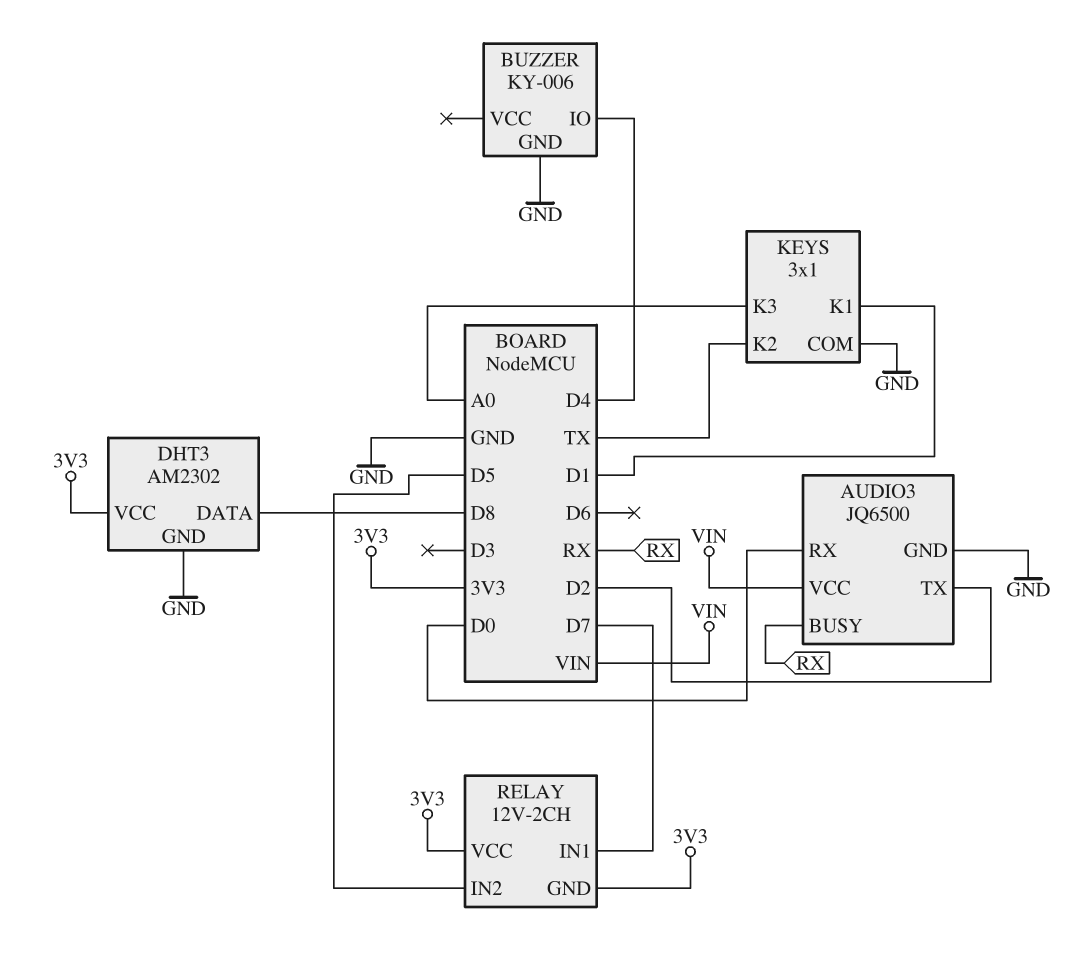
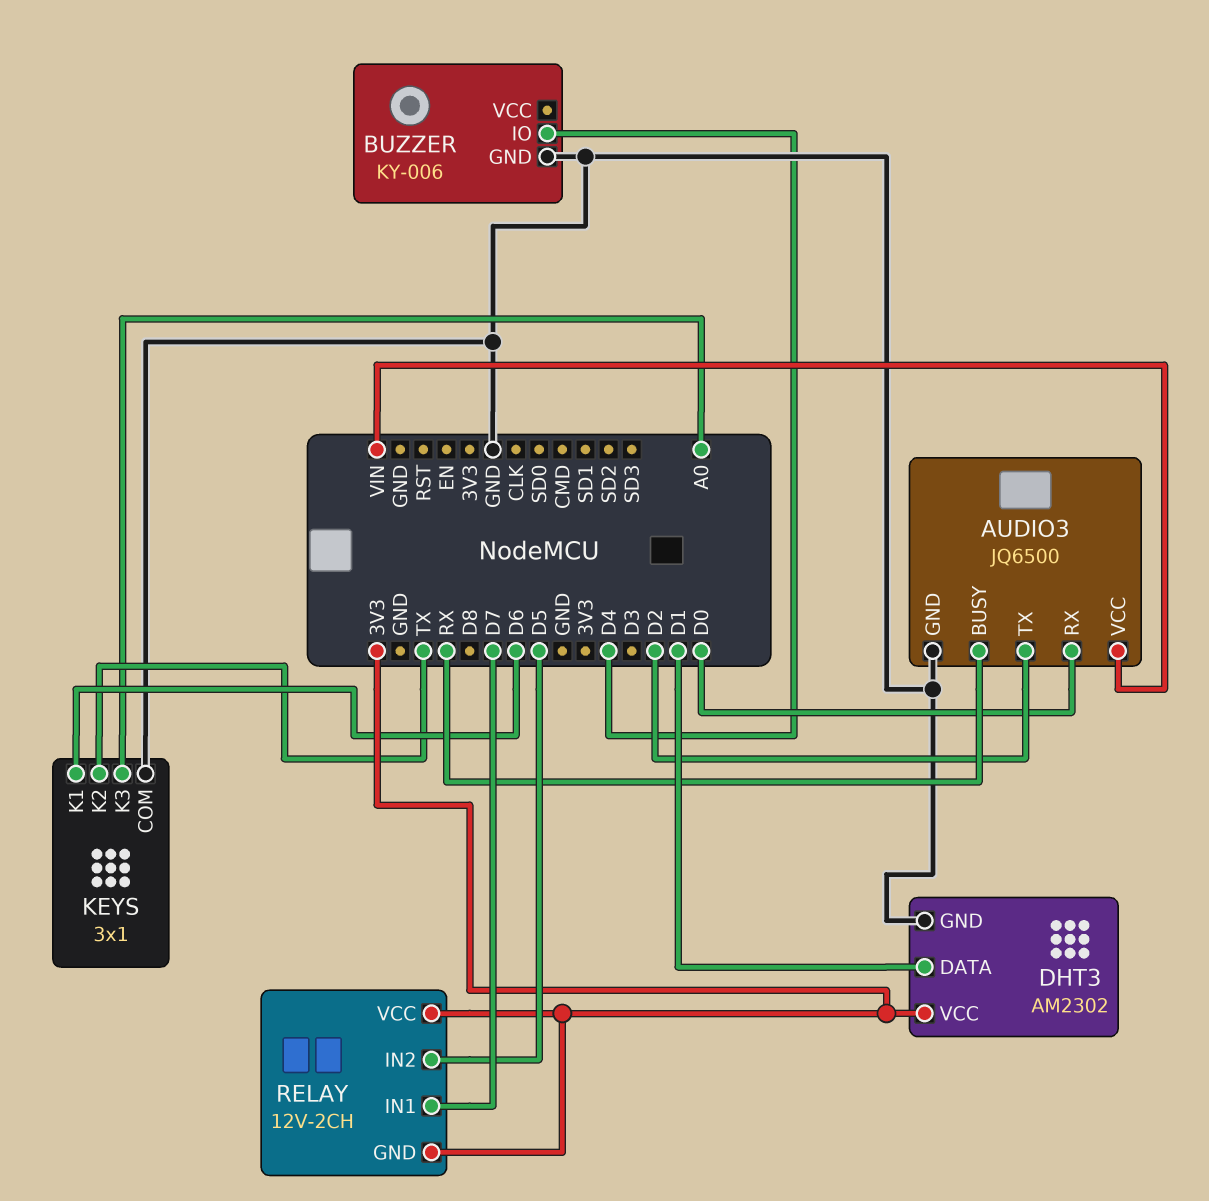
DHT3 pin DATA: D8 -> D1
KEYS pin K1: D1 -> D6

